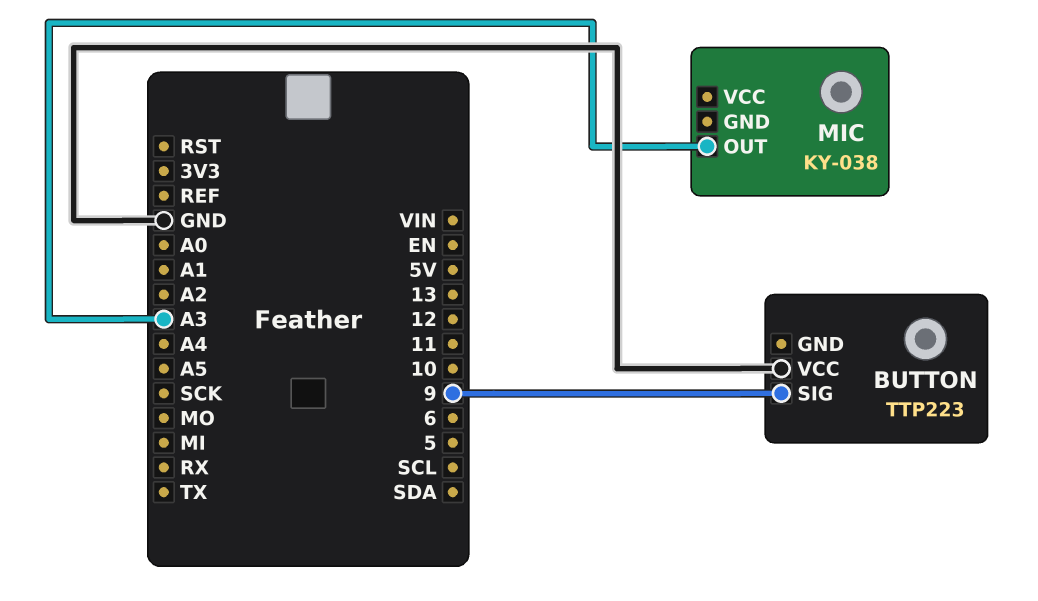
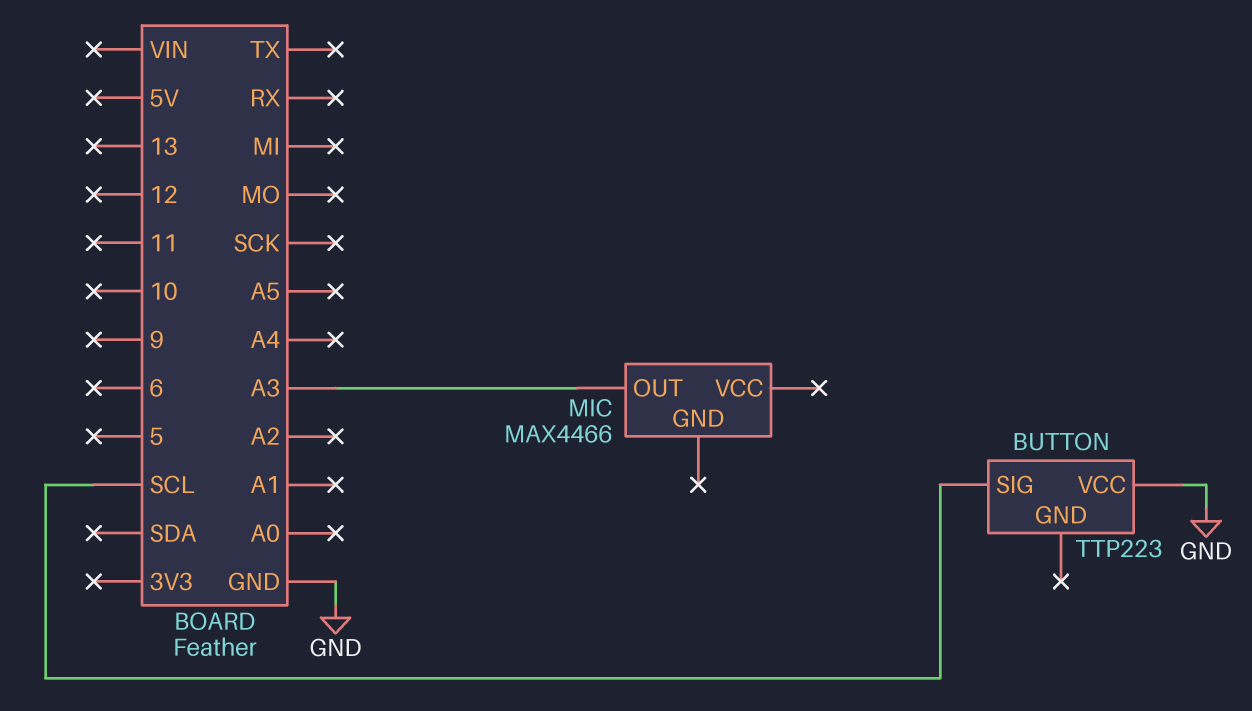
BUTTON pin SIG: 9 -> SCL
MIC: KY-038 -> MAX4466

